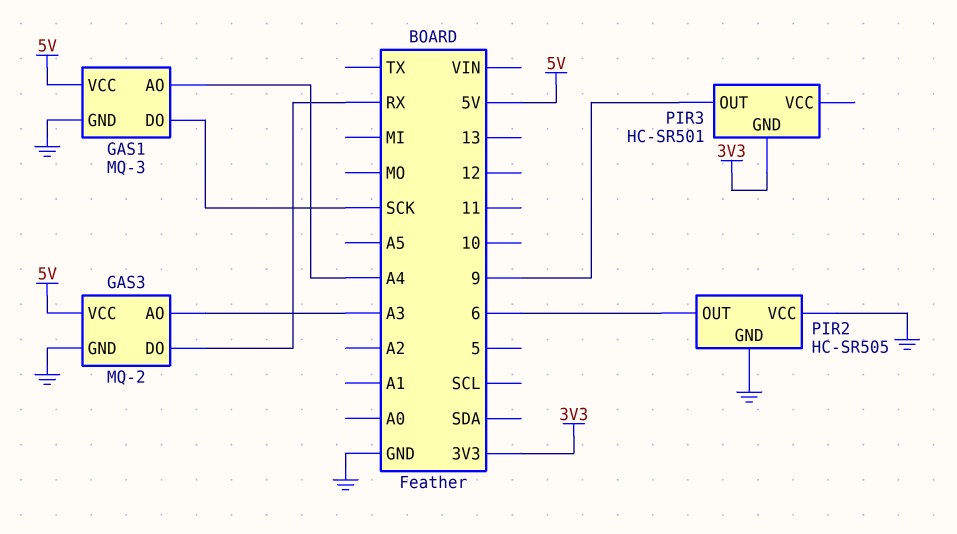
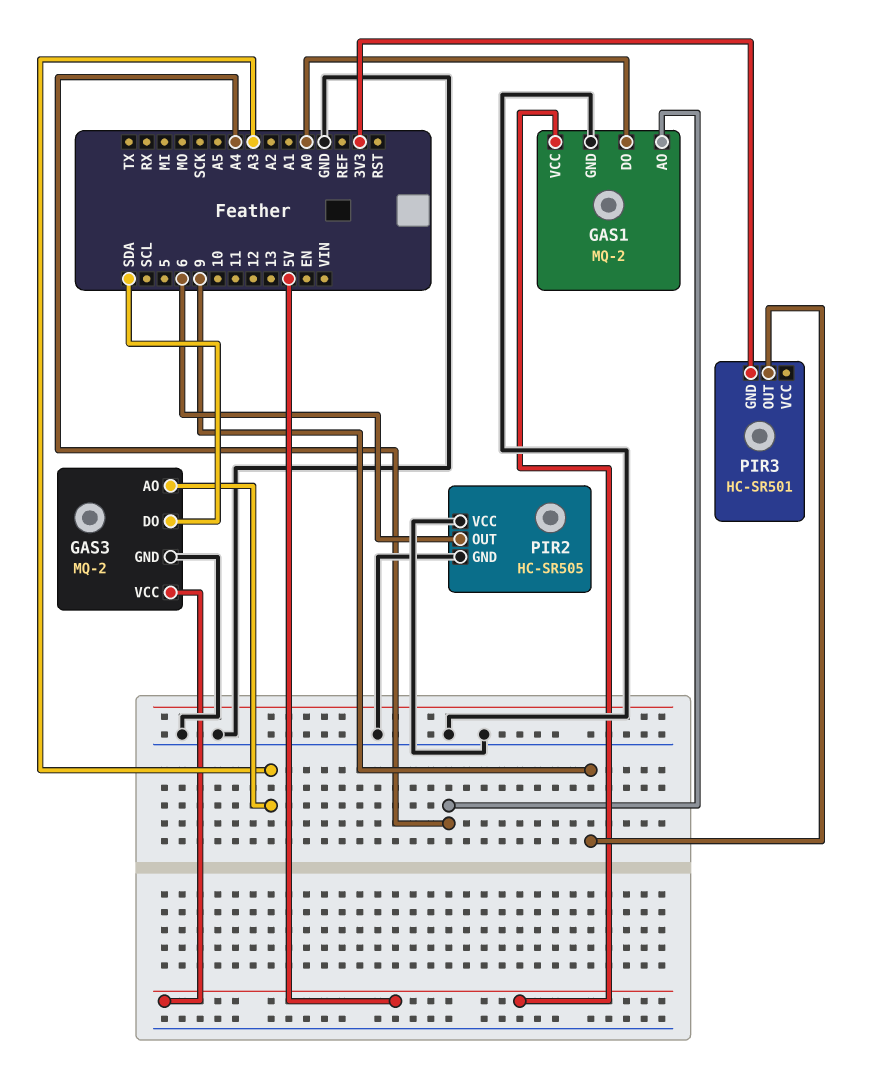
GAS1: MQ-3 -> MQ-2
GAS1 pin DO: SCK -> A0
GAS3 pin DO: RX -> SDA

